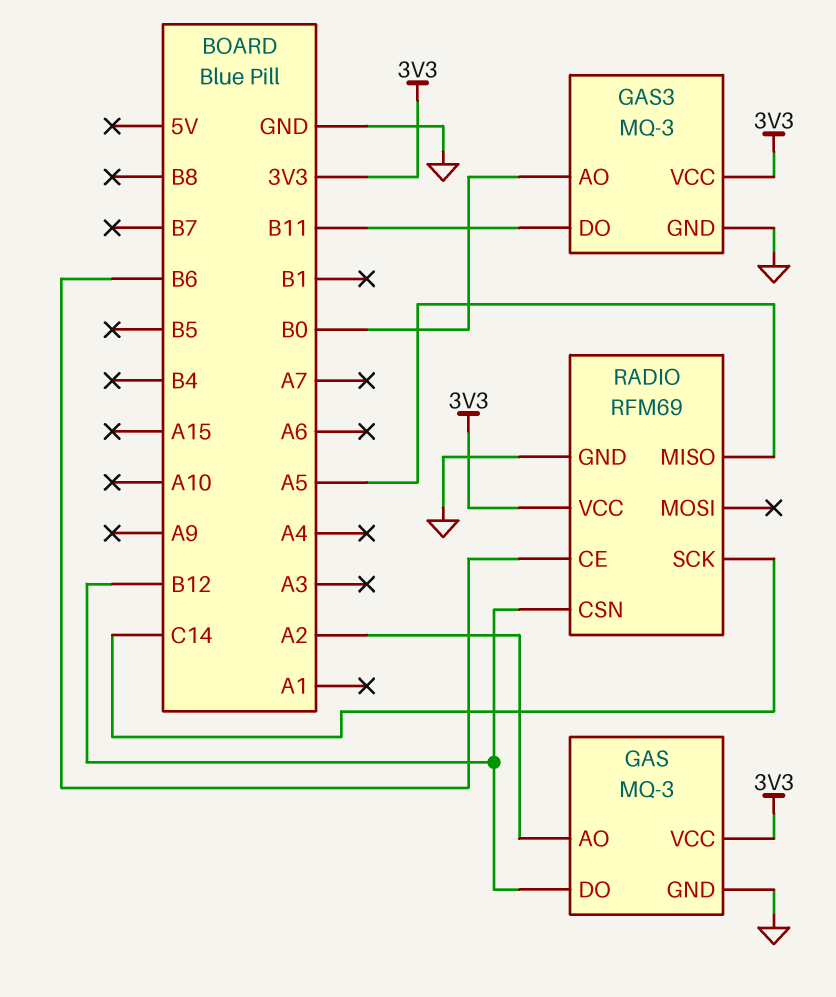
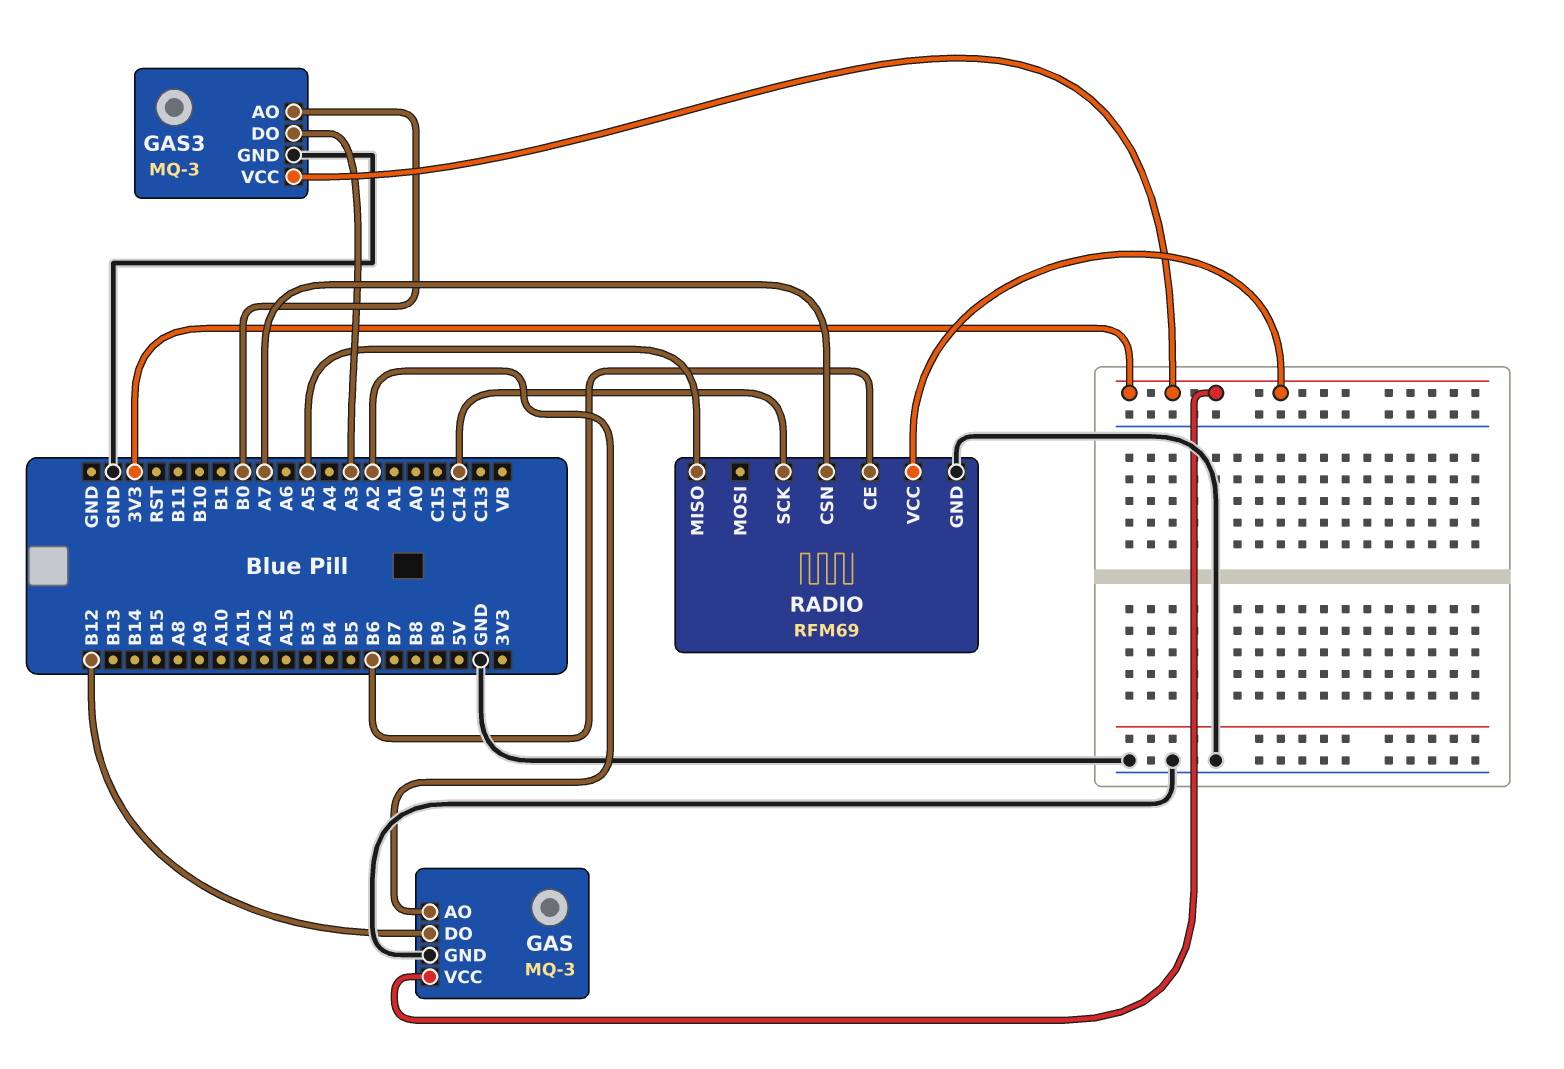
GAS3 pin DO: B11 -> A3
RADIO pin CSN: B12 -> A7

